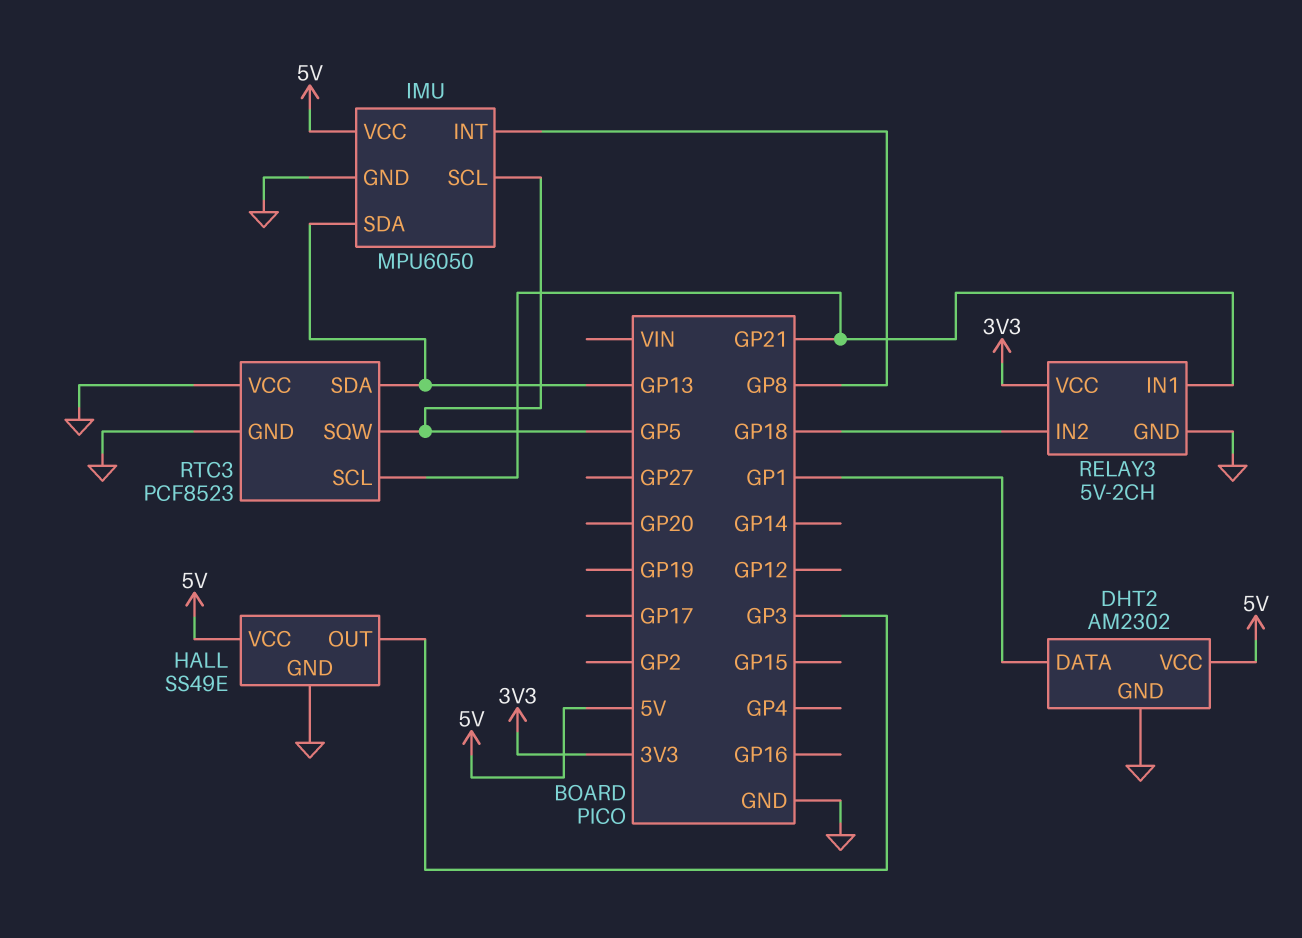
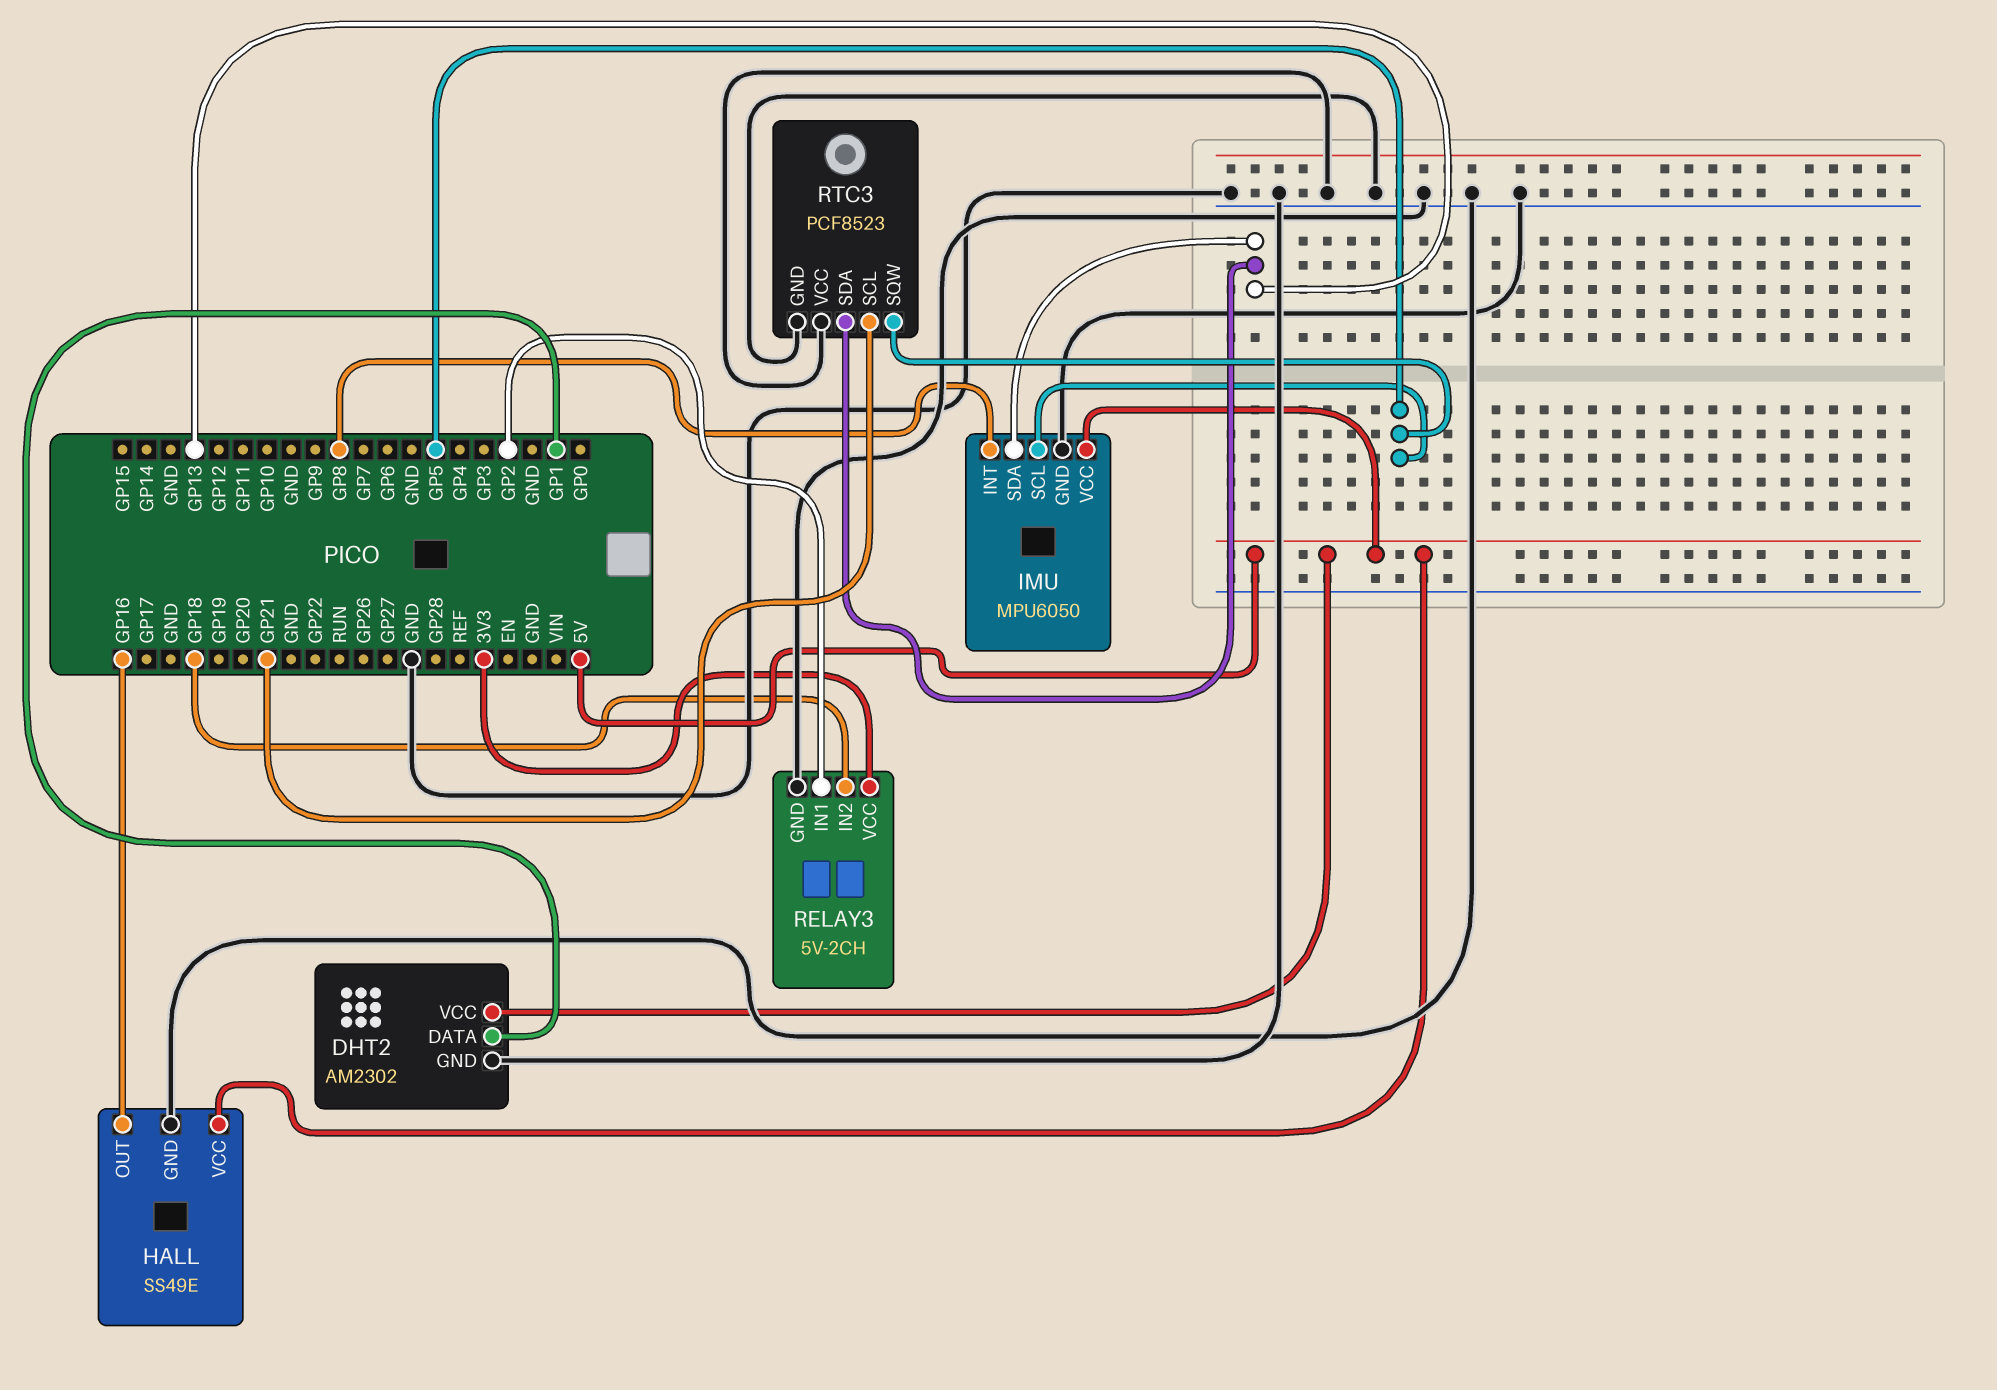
HALL pin OUT: GP3 -> GP16
RELAY3 pin IN1: GP21 -> GP2

